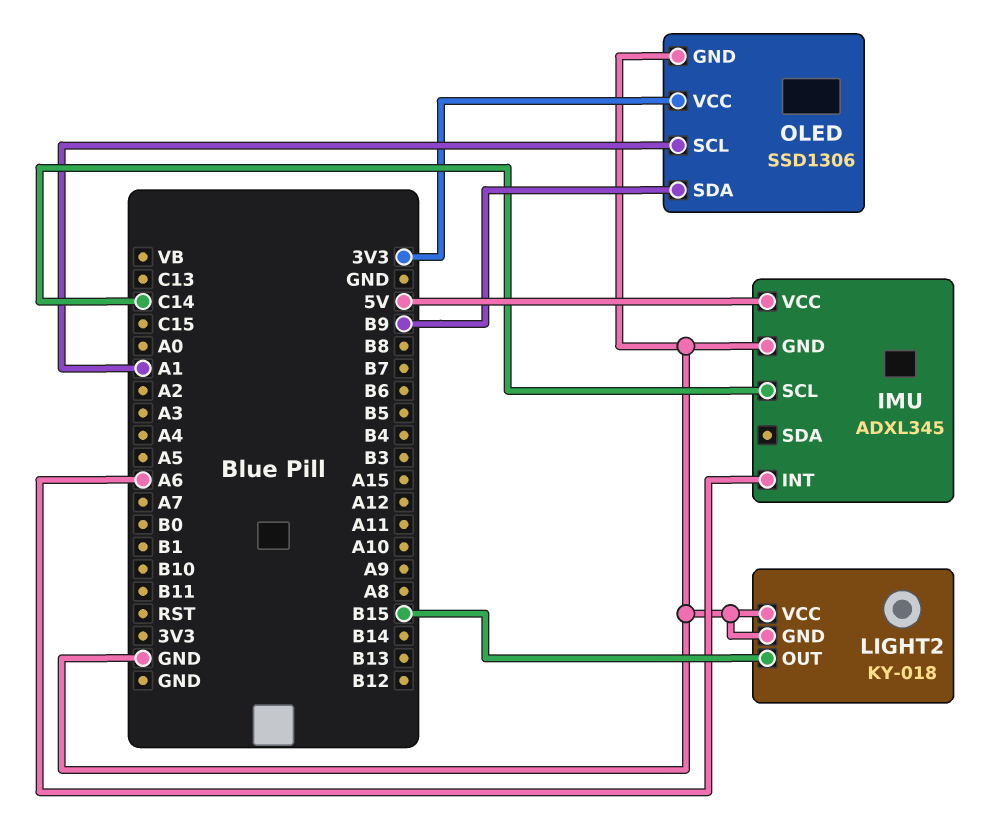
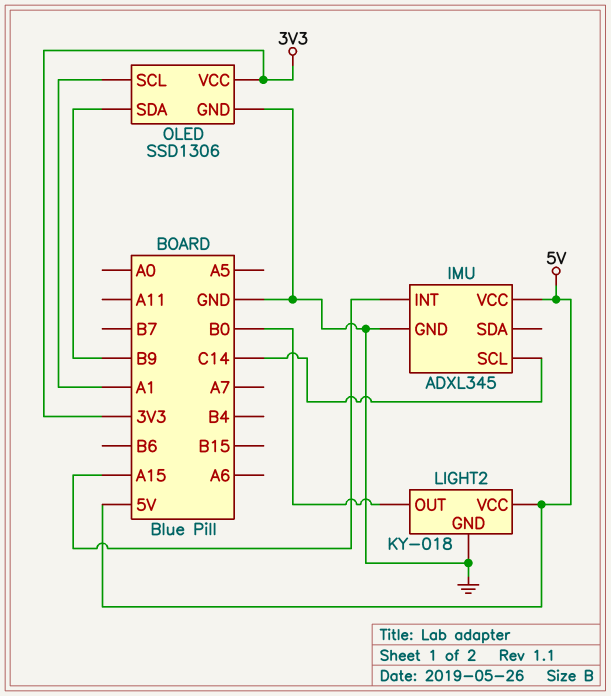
IMU pin INT: A6 -> A15
LIGHT2 pin OUT: B15 -> B0
LIGHT2 pin VCC: GND -> 5V

